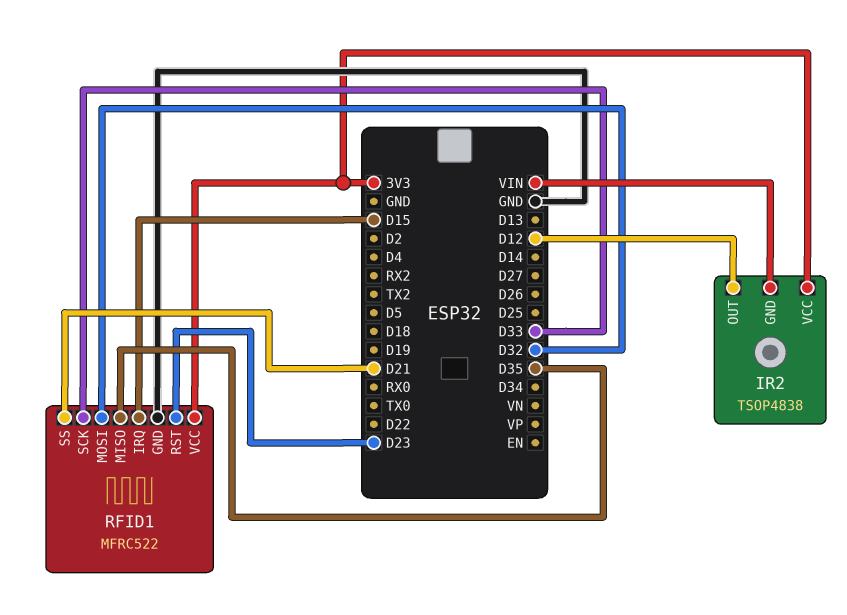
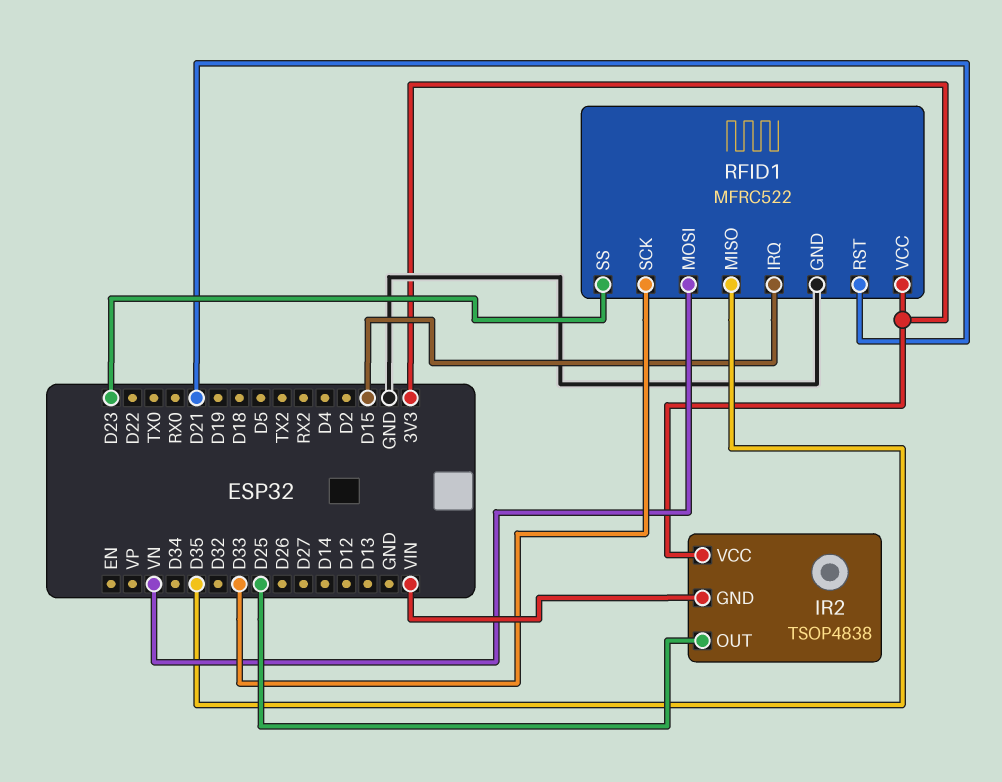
IR2 pin OUT: D12 -> D25
RFID1 pin MOSI: D32 -> VN
RFID1 pin RST: D23 -> D21
RFID1 pin SS: D21 -> D23

